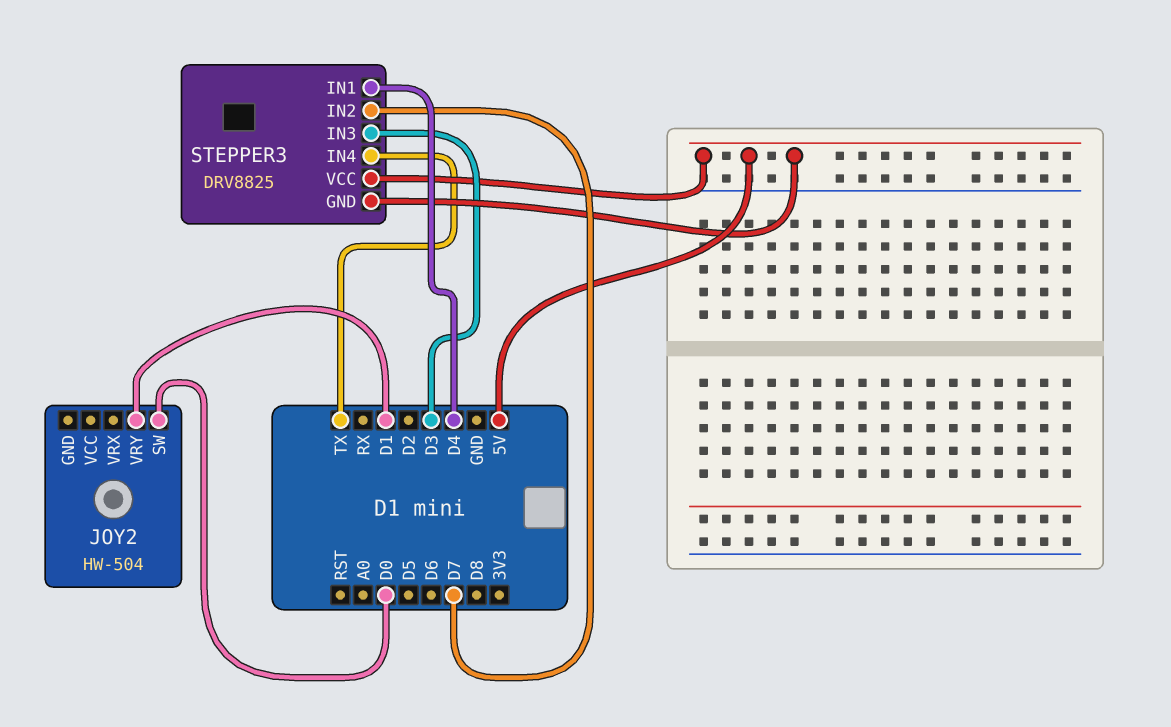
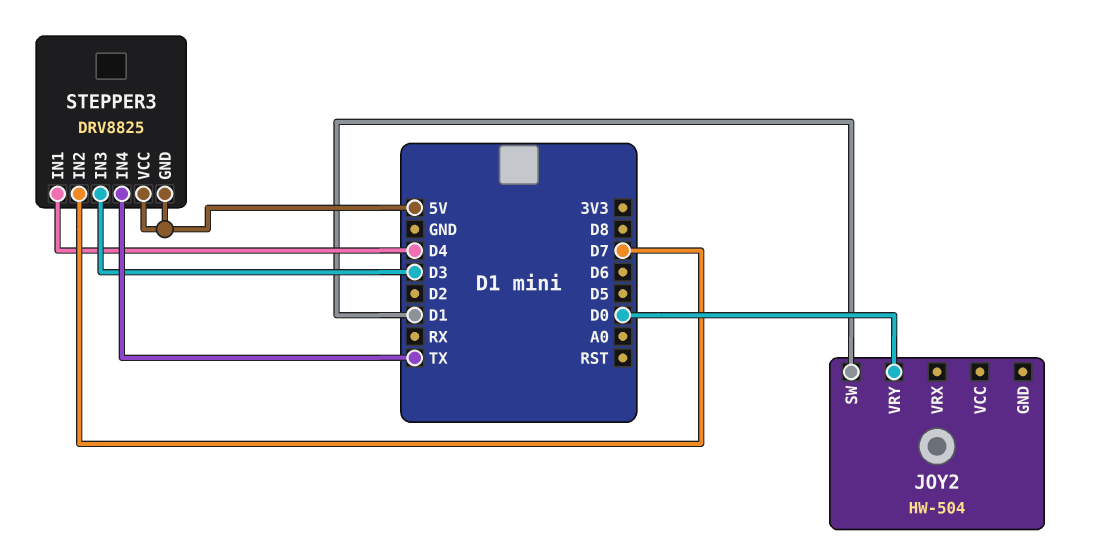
JOY2 pin SW: D0 -> D1
JOY2 pin VRY: D1 -> D0

